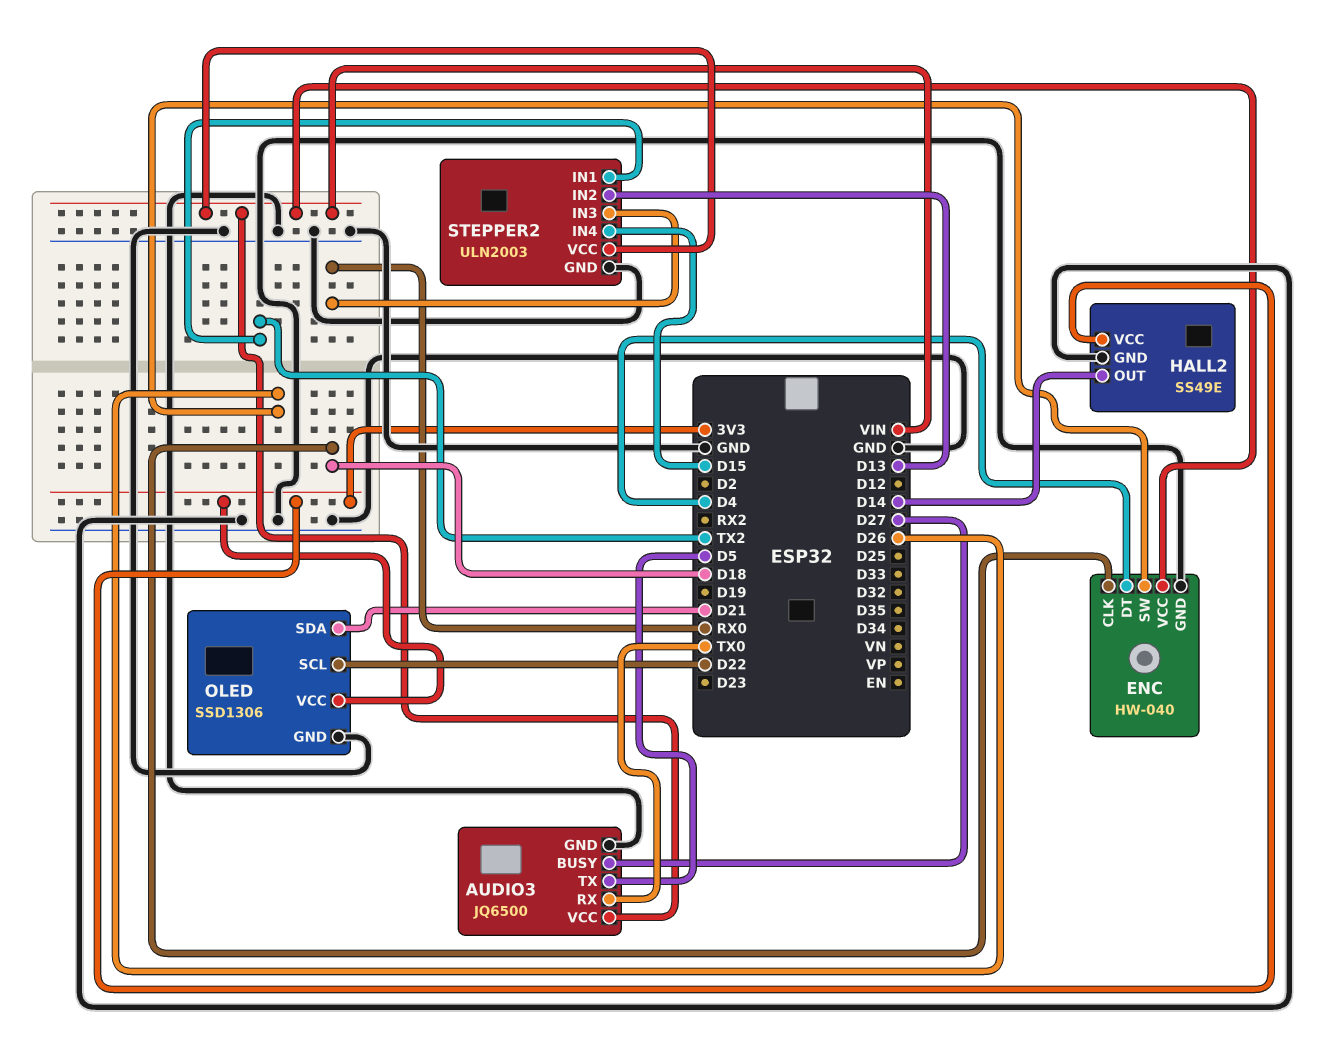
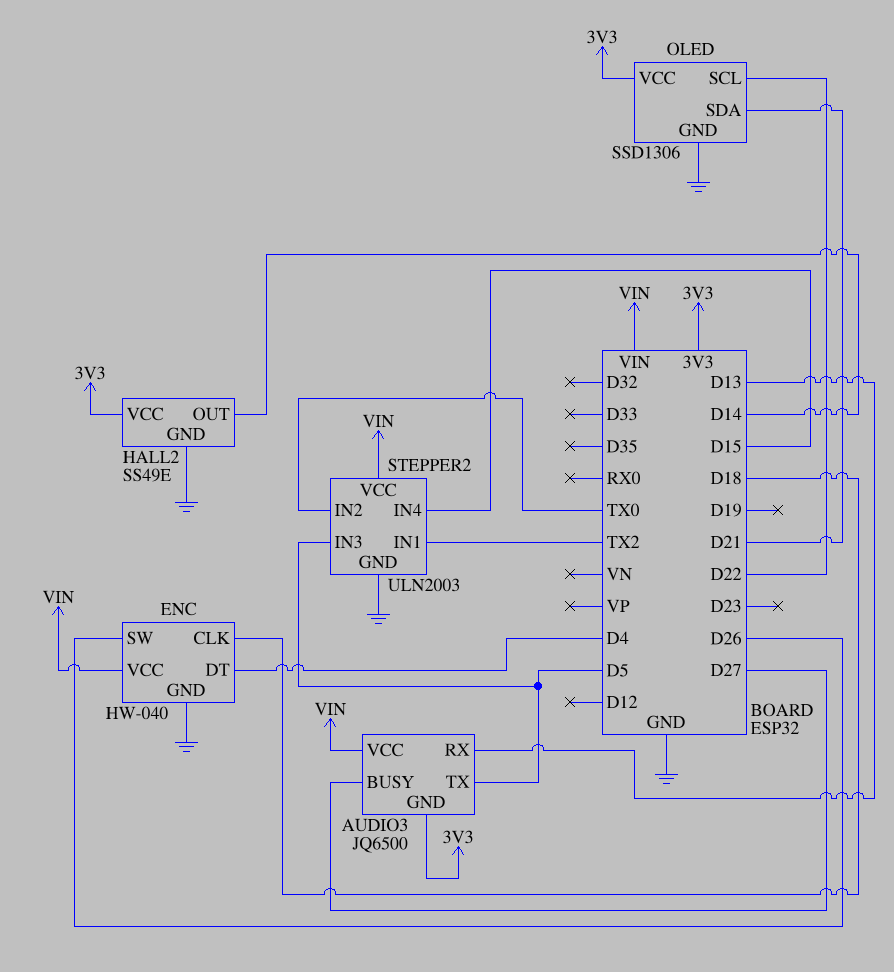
AUDIO3 pin GND: GND -> 3V3
AUDIO3 pin RX: TX0 -> D13
STEPPER2 pin IN2: D13 -> TX0
STEPPER2 pin IN3: RX0 -> D5

